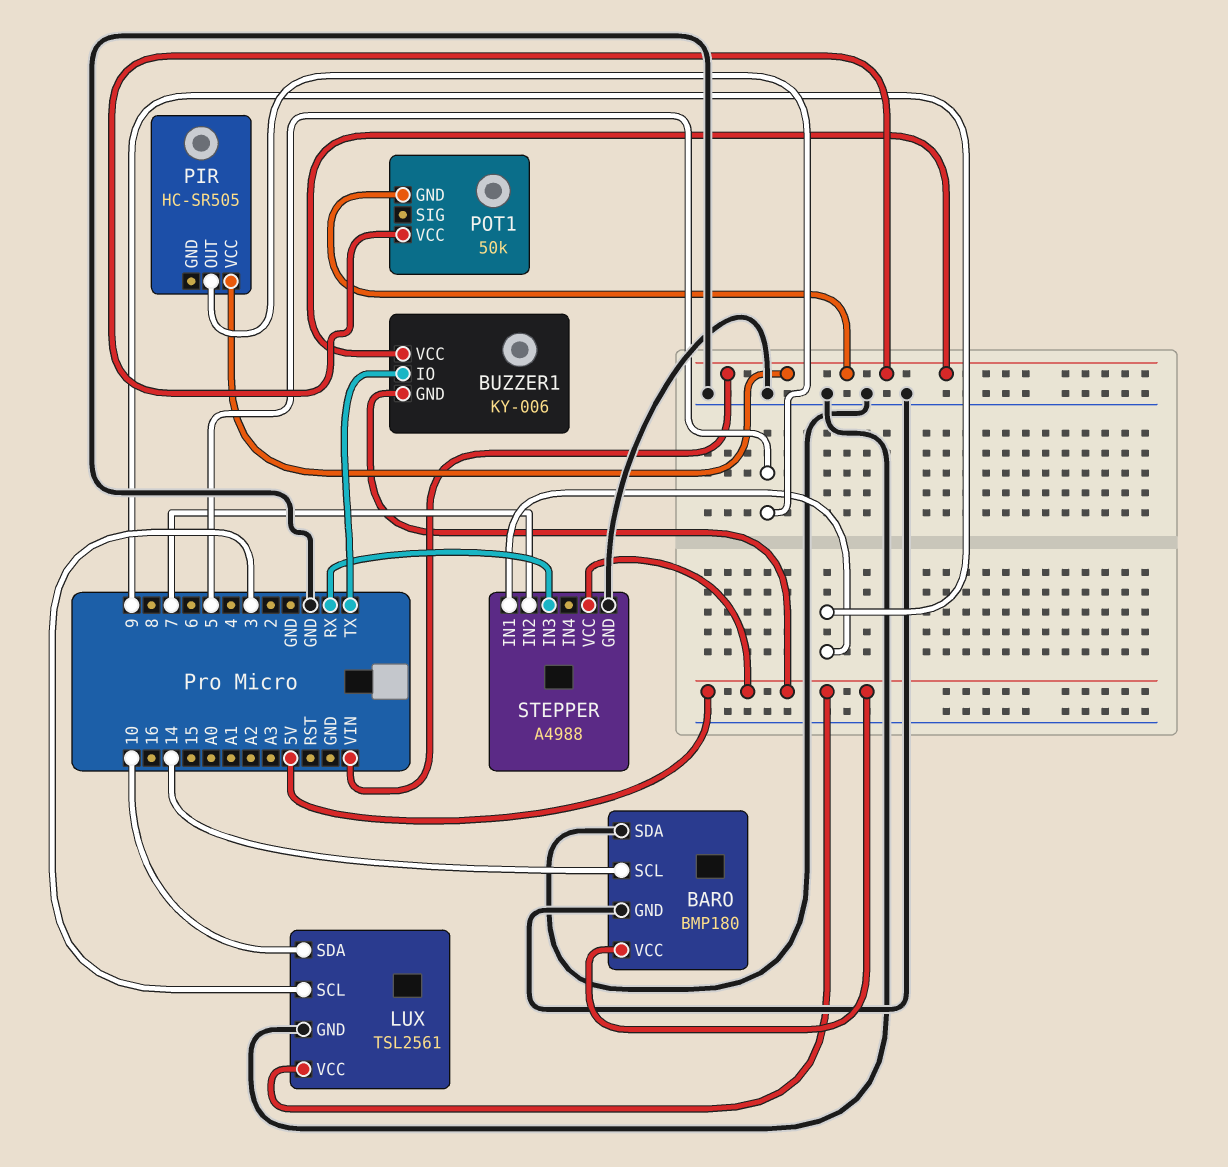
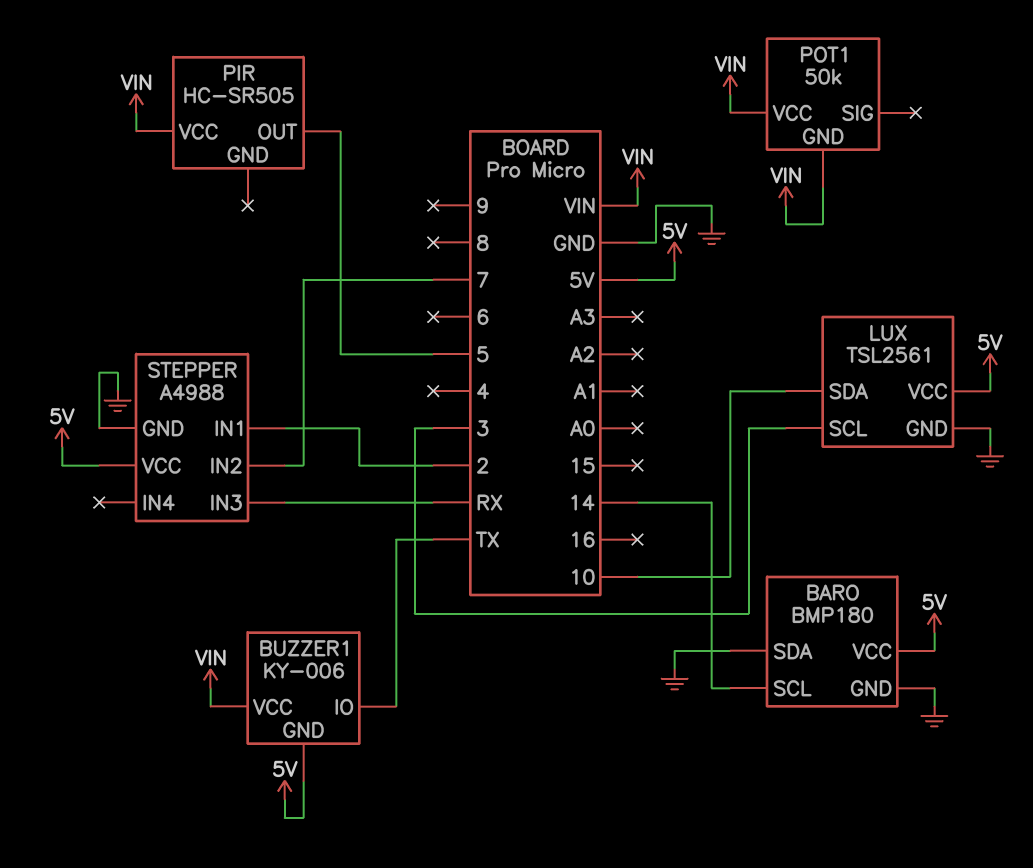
STEPPER pin IN1: 9 -> 2

